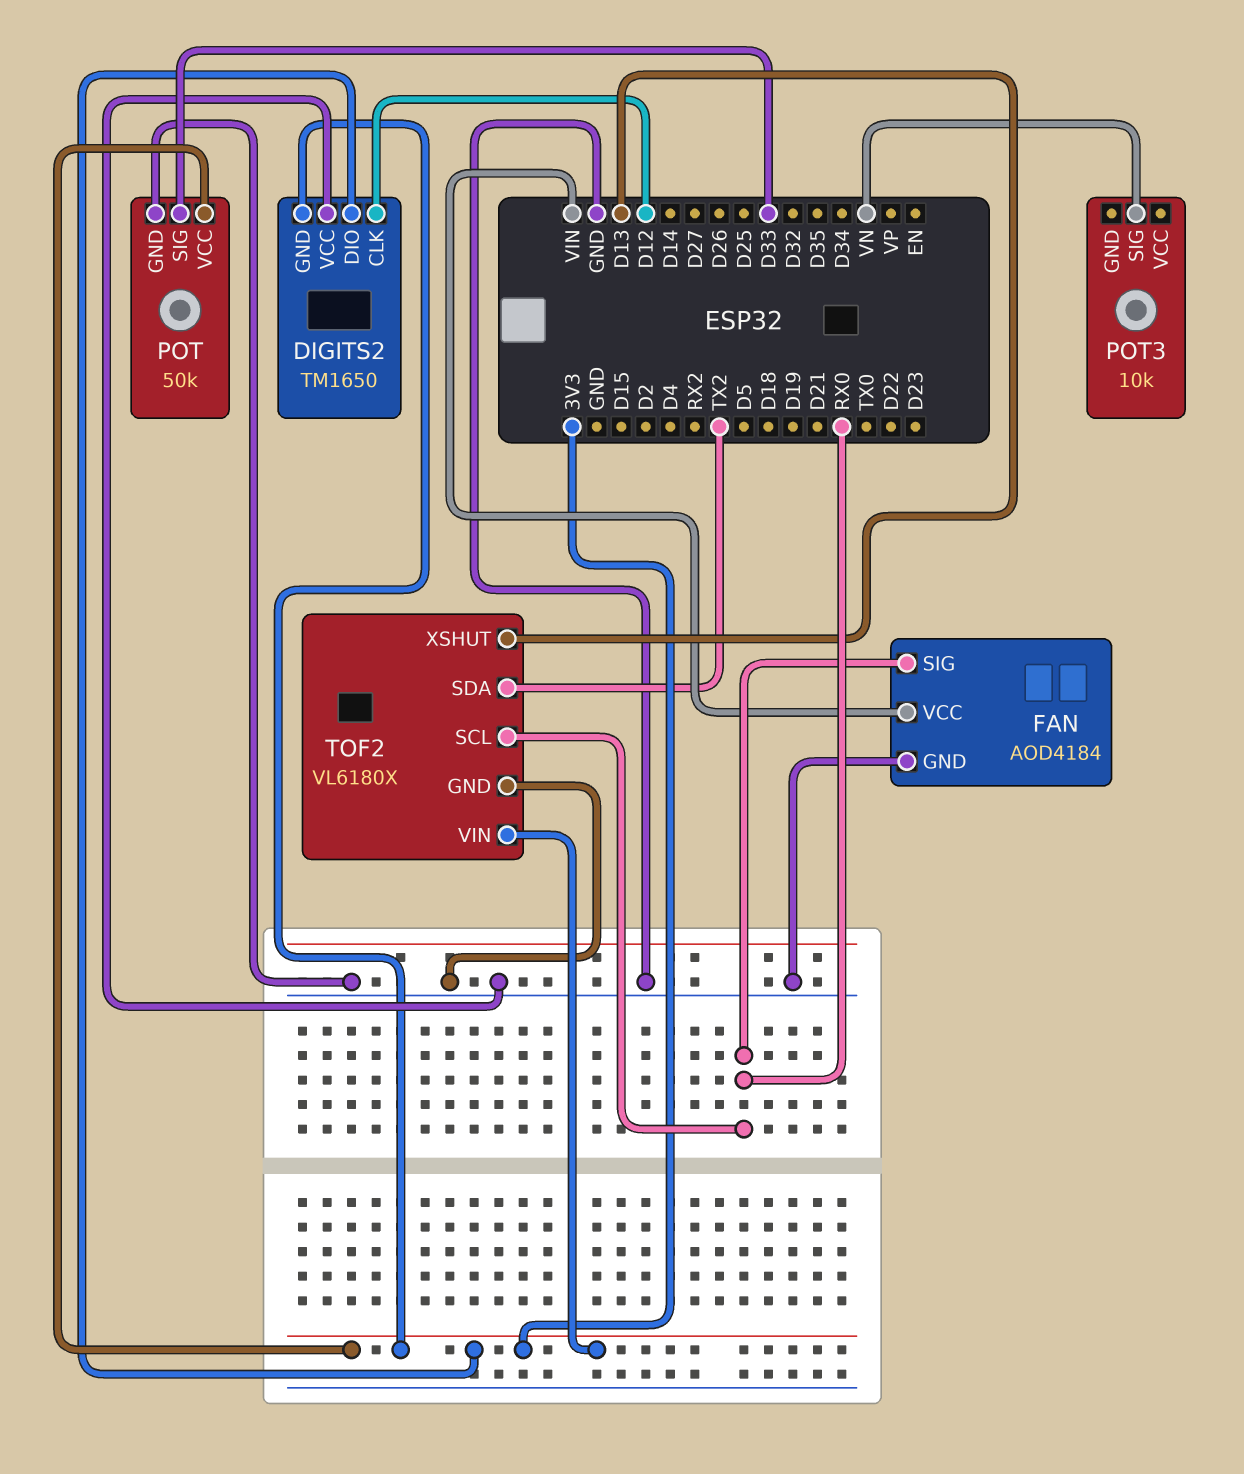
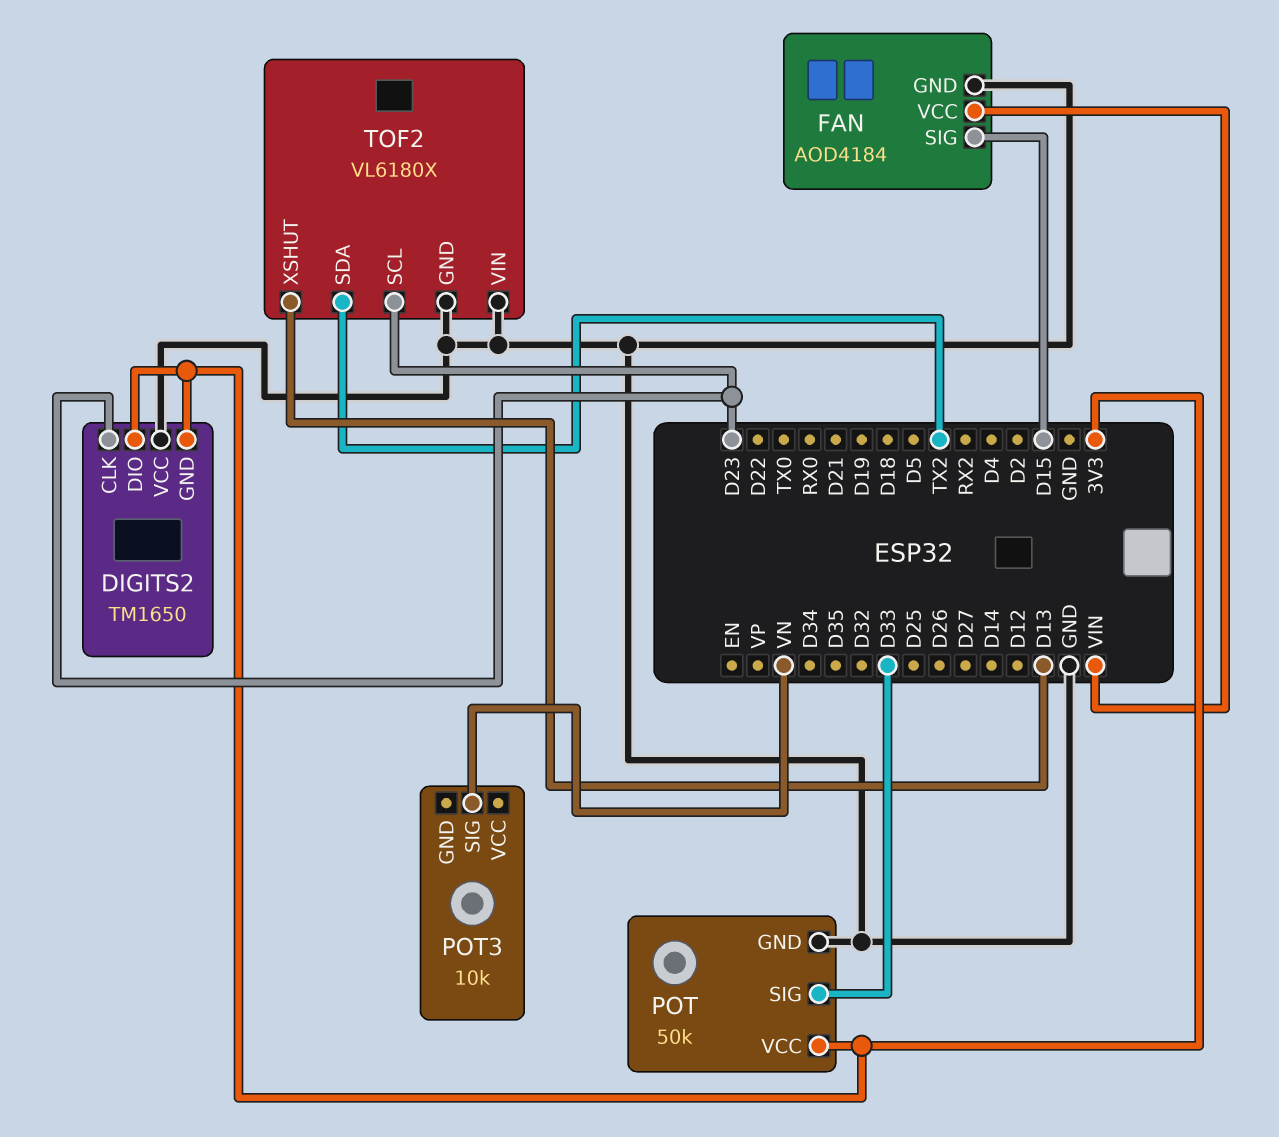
DIGITS2 pin CLK: D12 -> D23
FAN pin SIG: RX0 -> D15
TOF2 pin SCL: RX0 -> D23
TOF2 pin VIN: 3V3 -> GND

